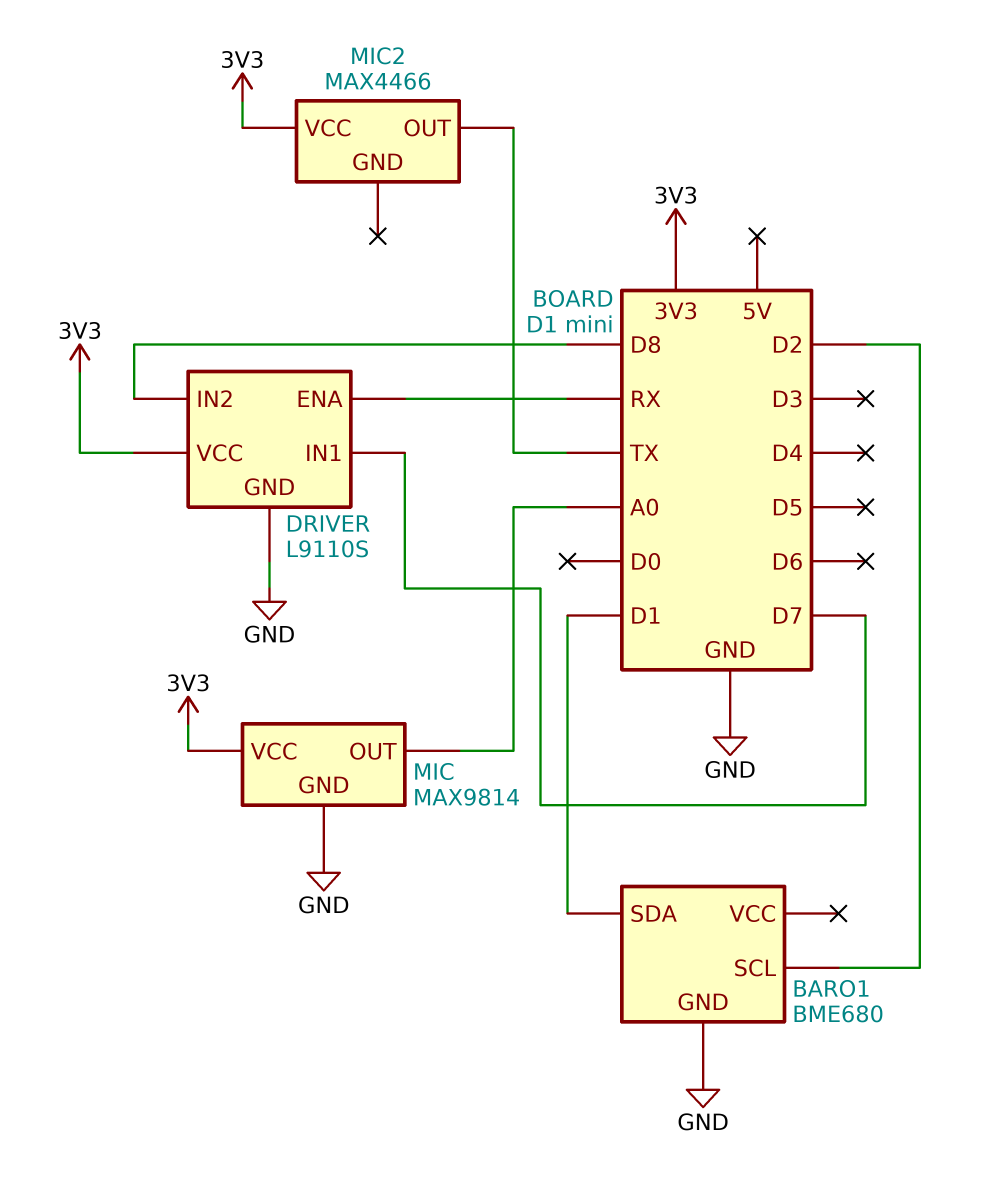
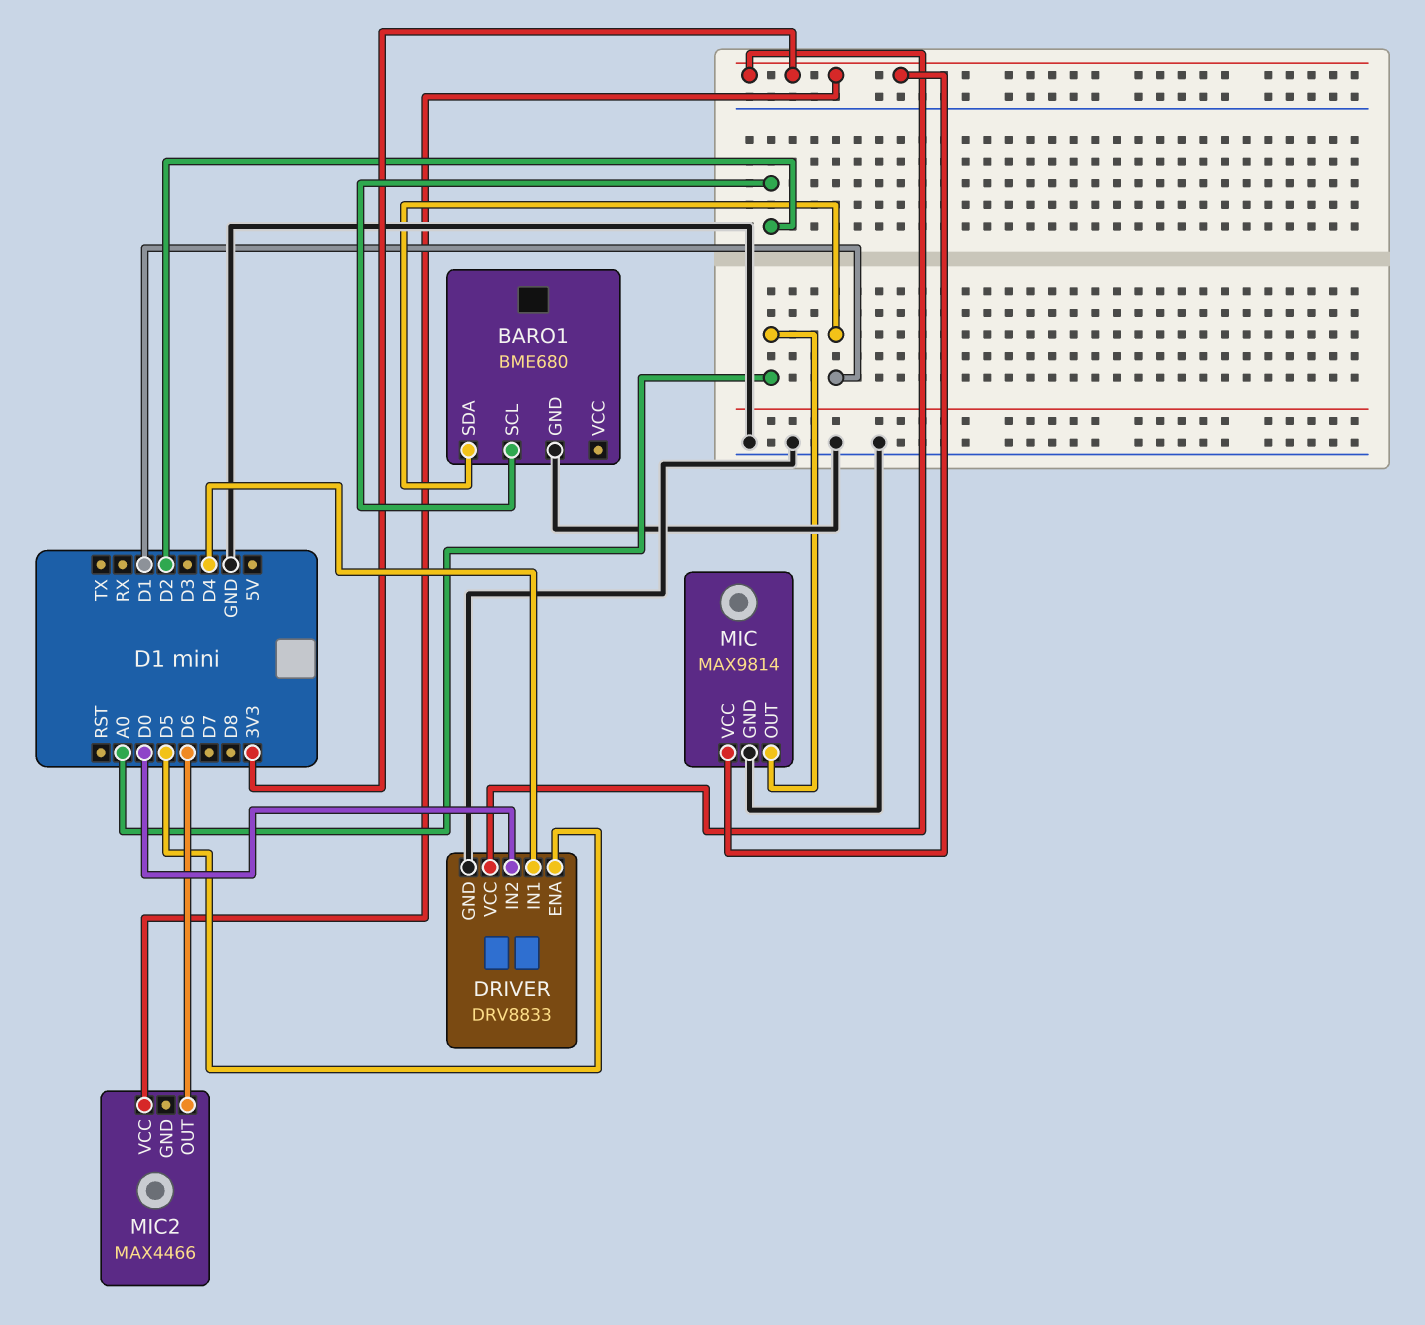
DRIVER: L9110S -> DRV8833
DRIVER pin ENA: RX -> D5
DRIVER pin IN1: D7 -> D4
DRIVER pin IN2: D8 -> D0
MIC2 pin OUT: TX -> D6

